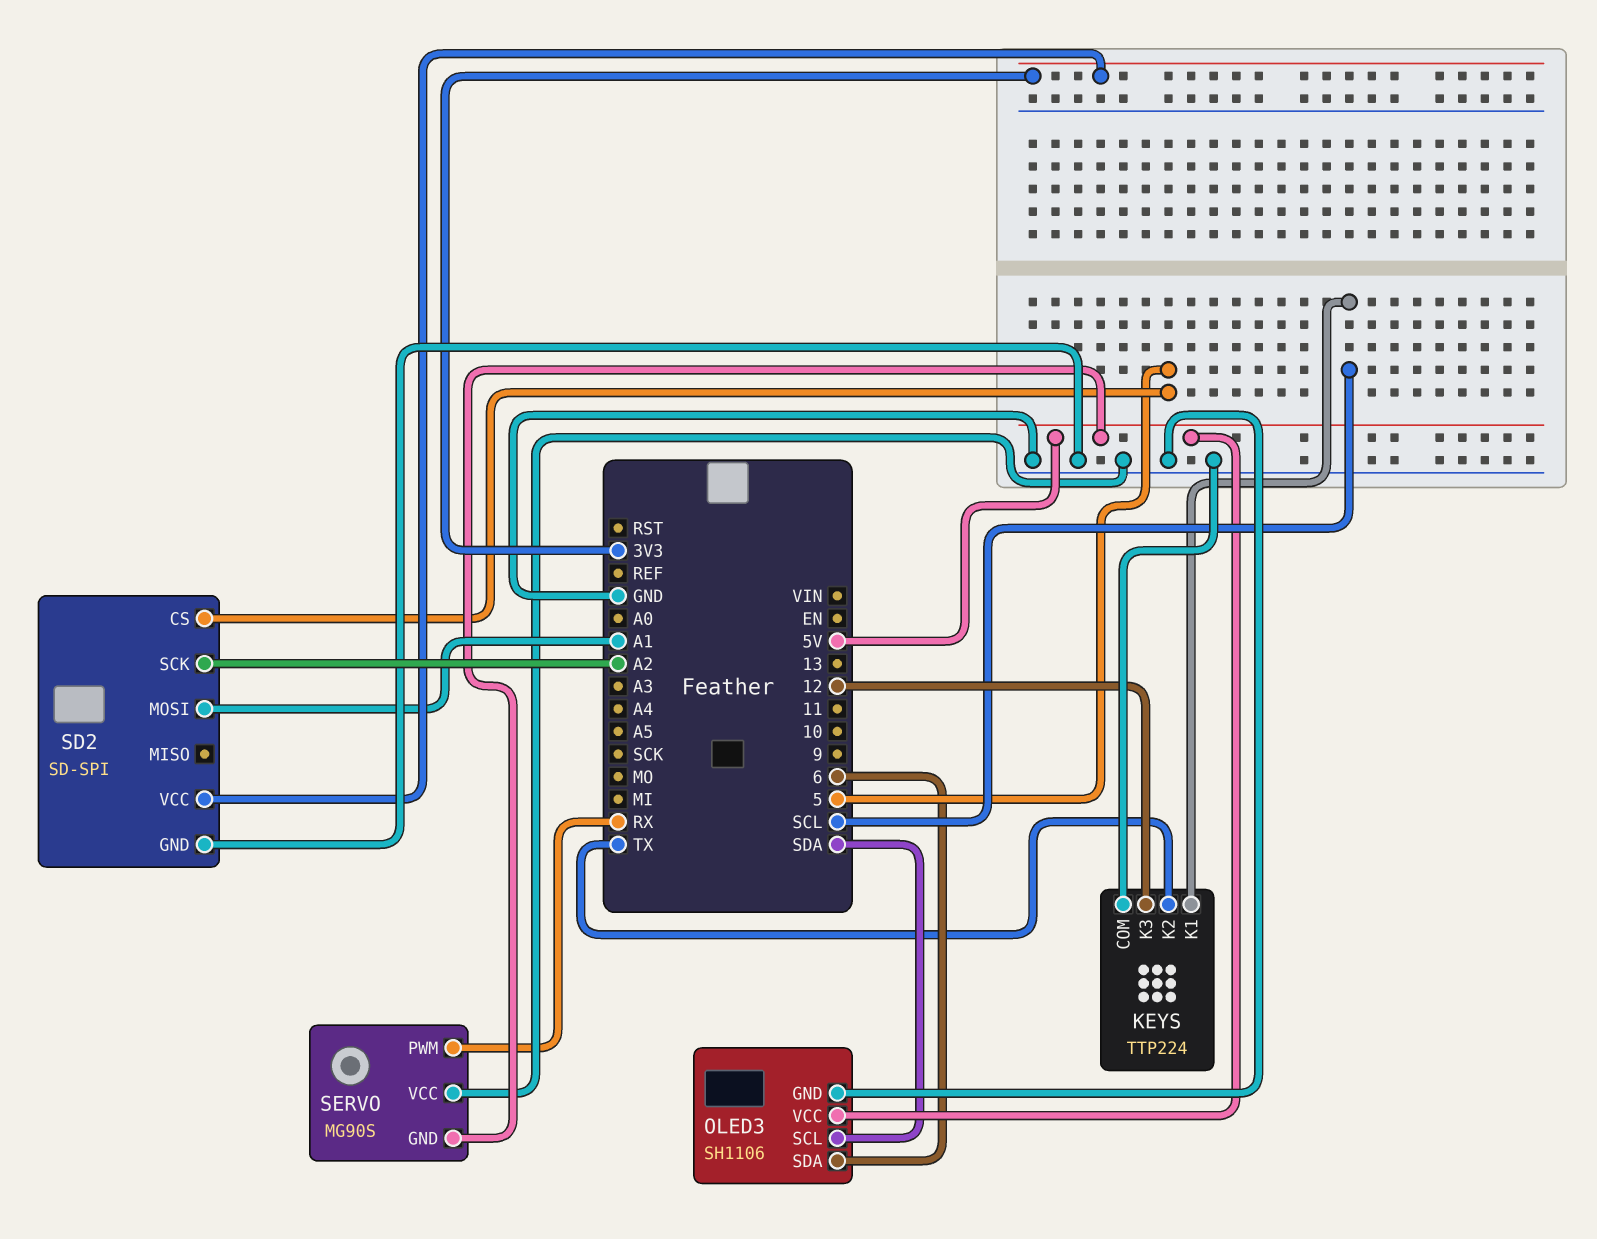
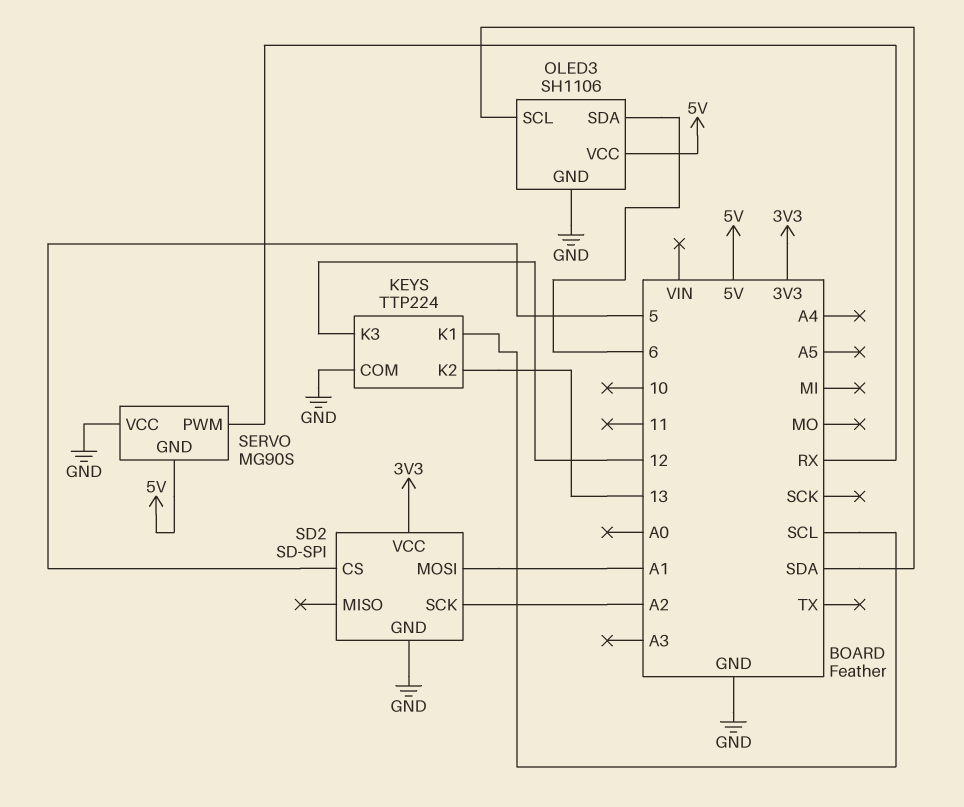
KEYS pin K2: TX -> 13

